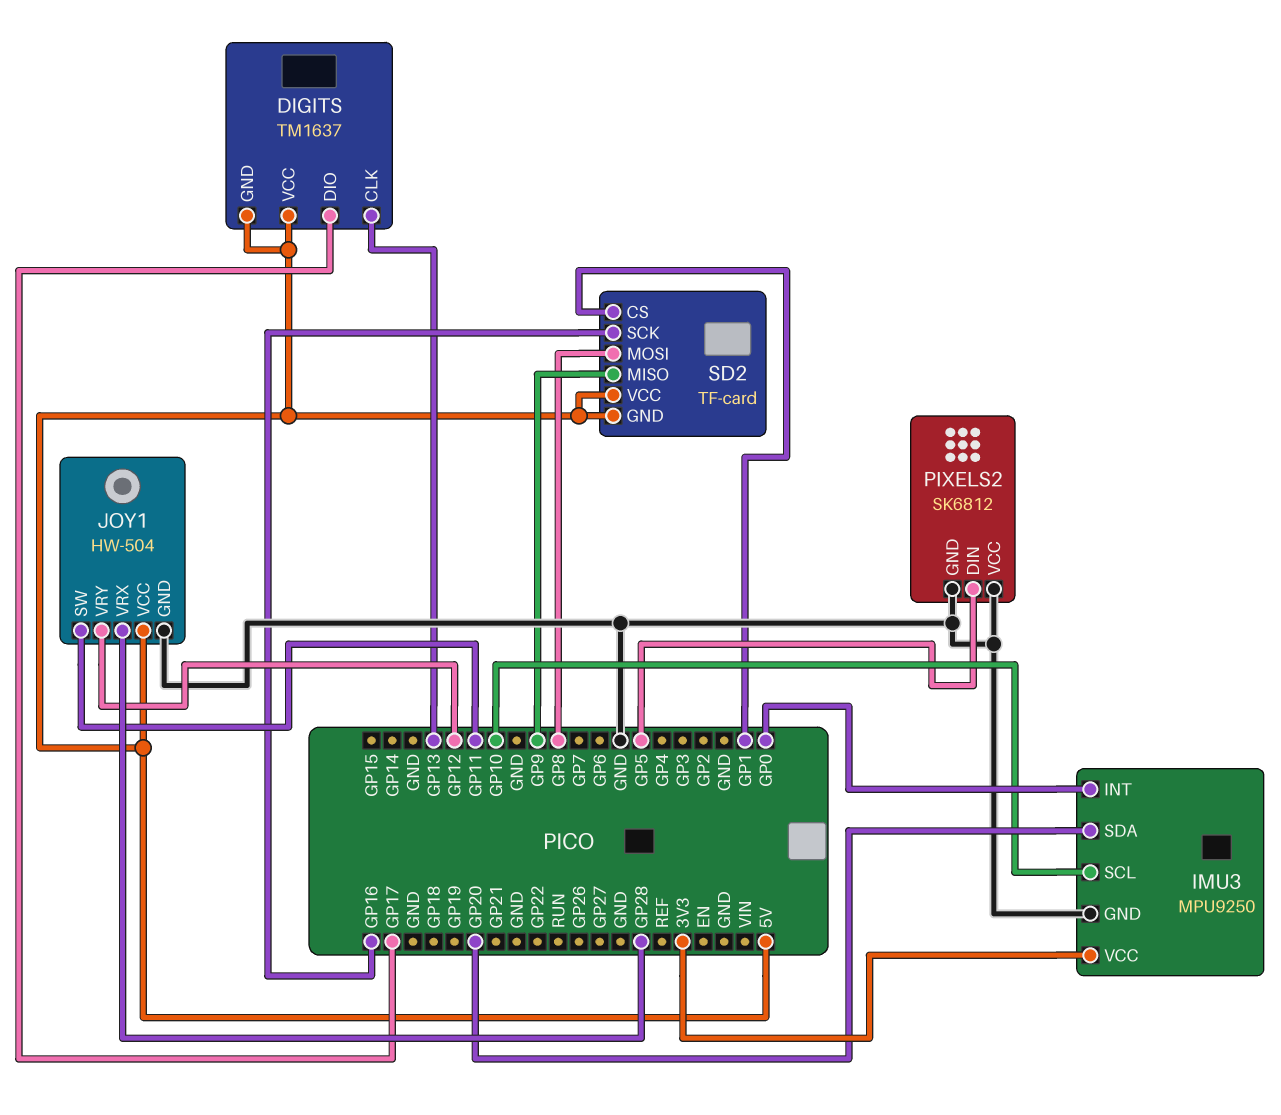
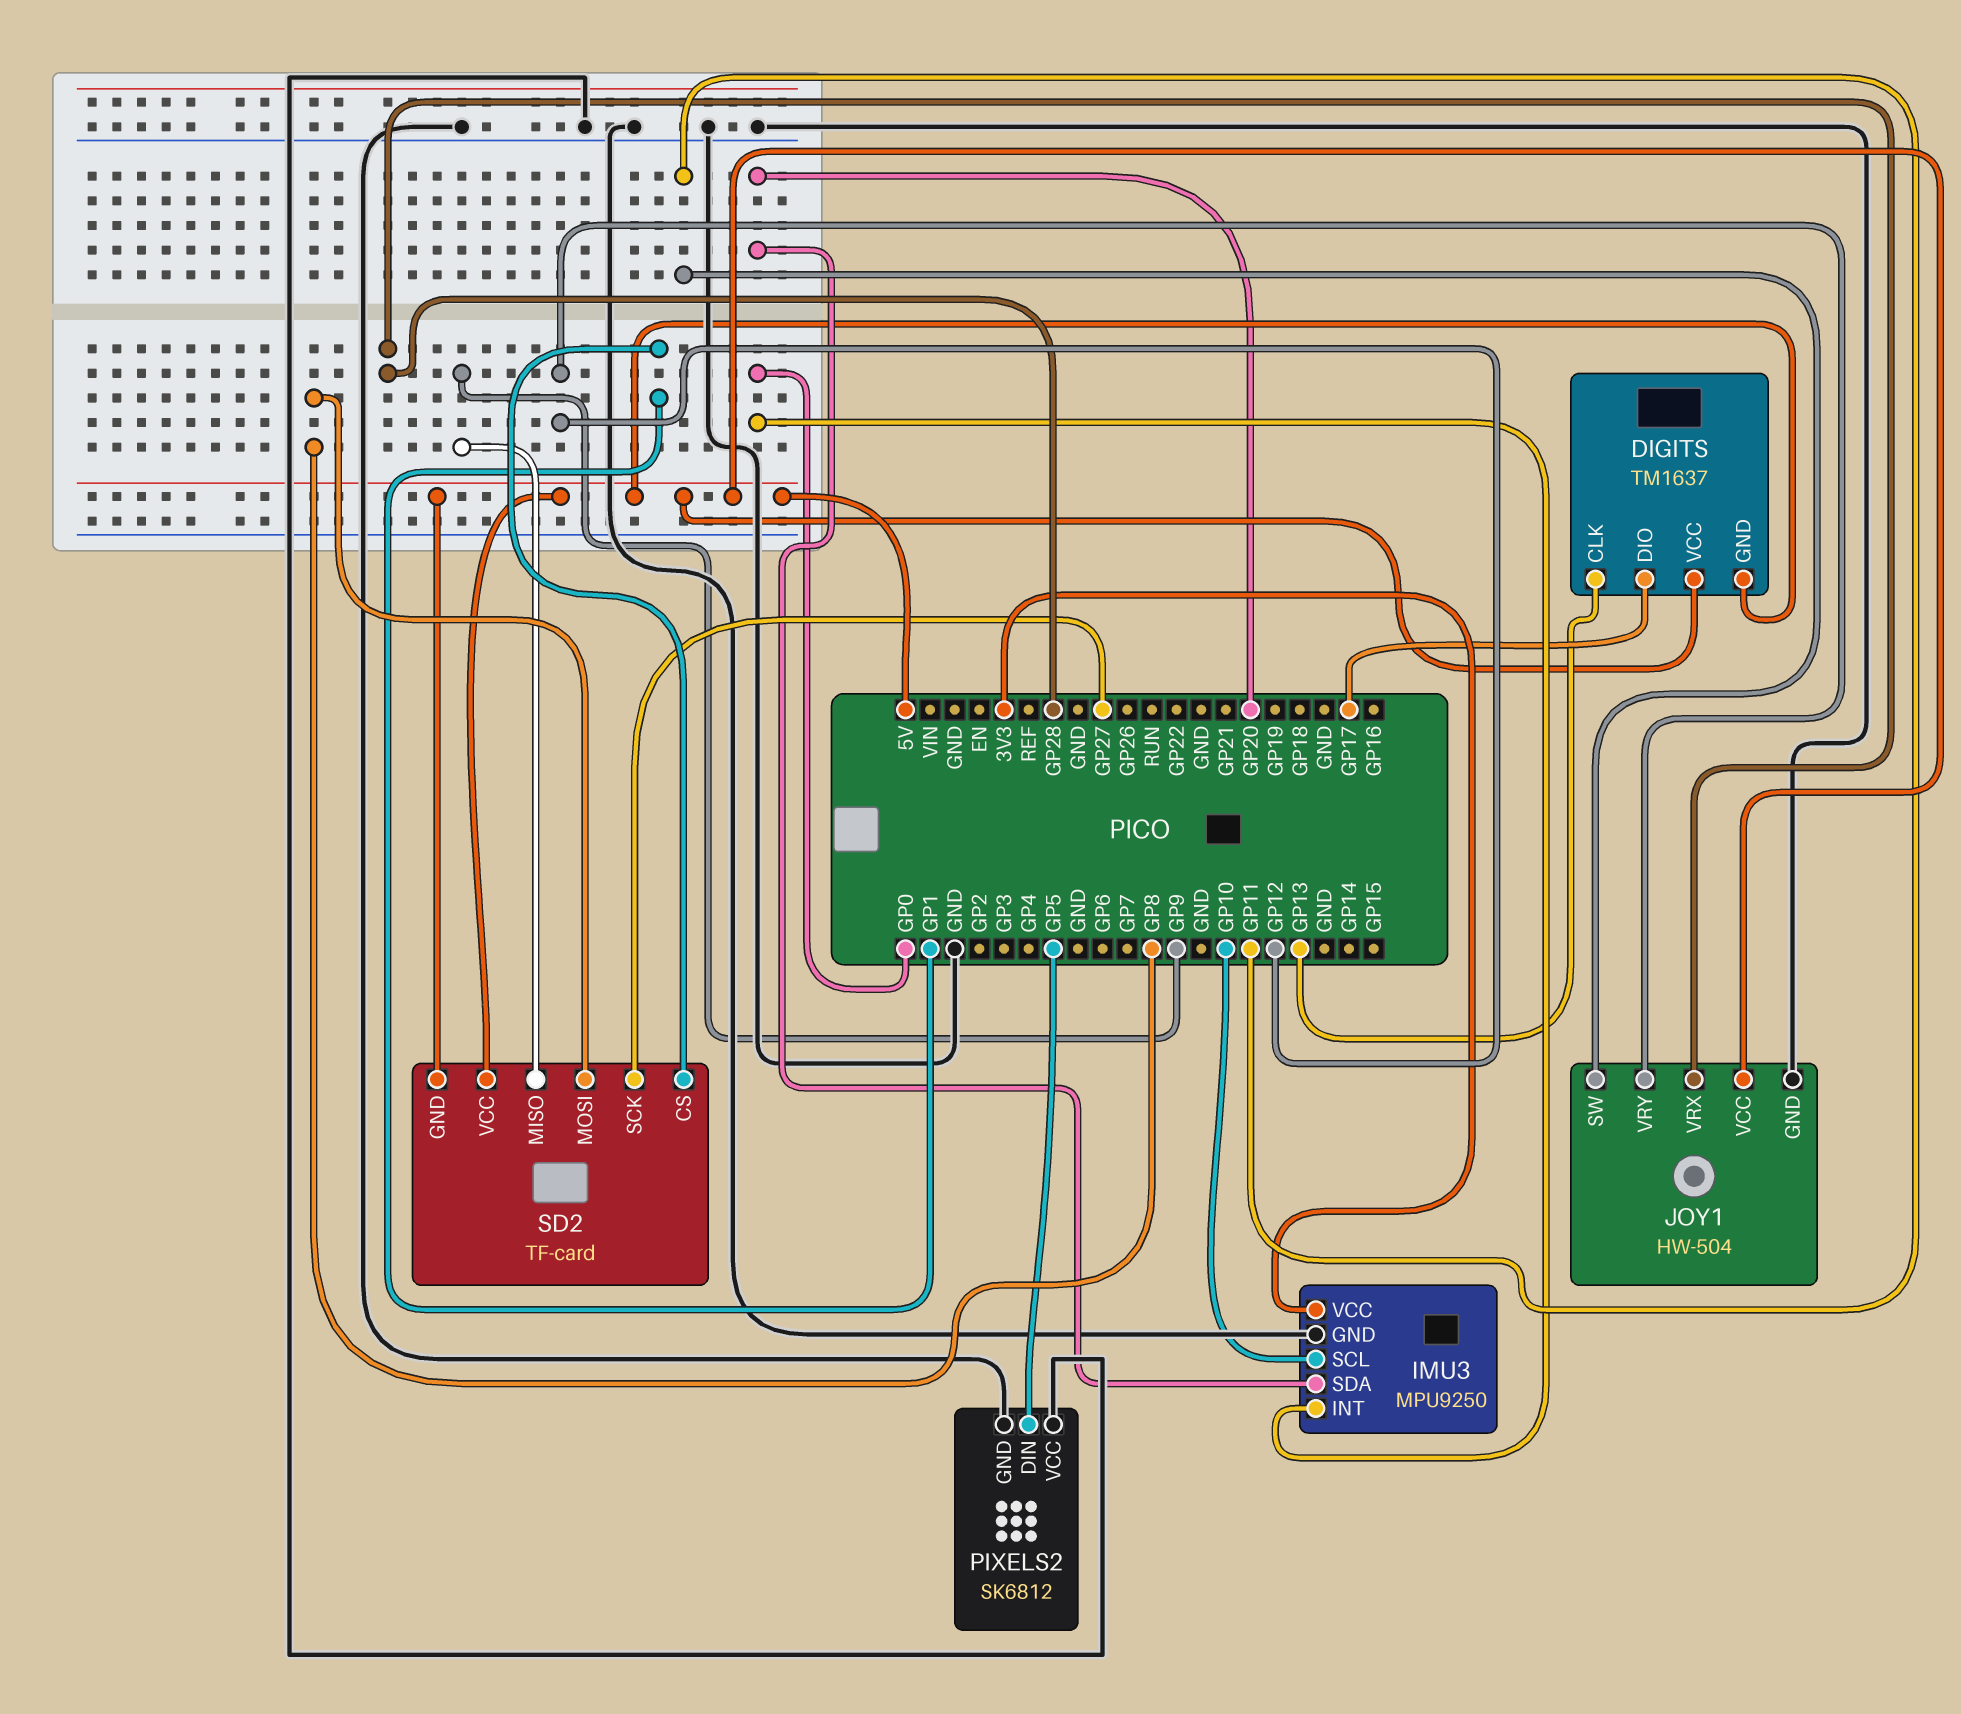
SD2 pin SCK: GP16 -> GP27

